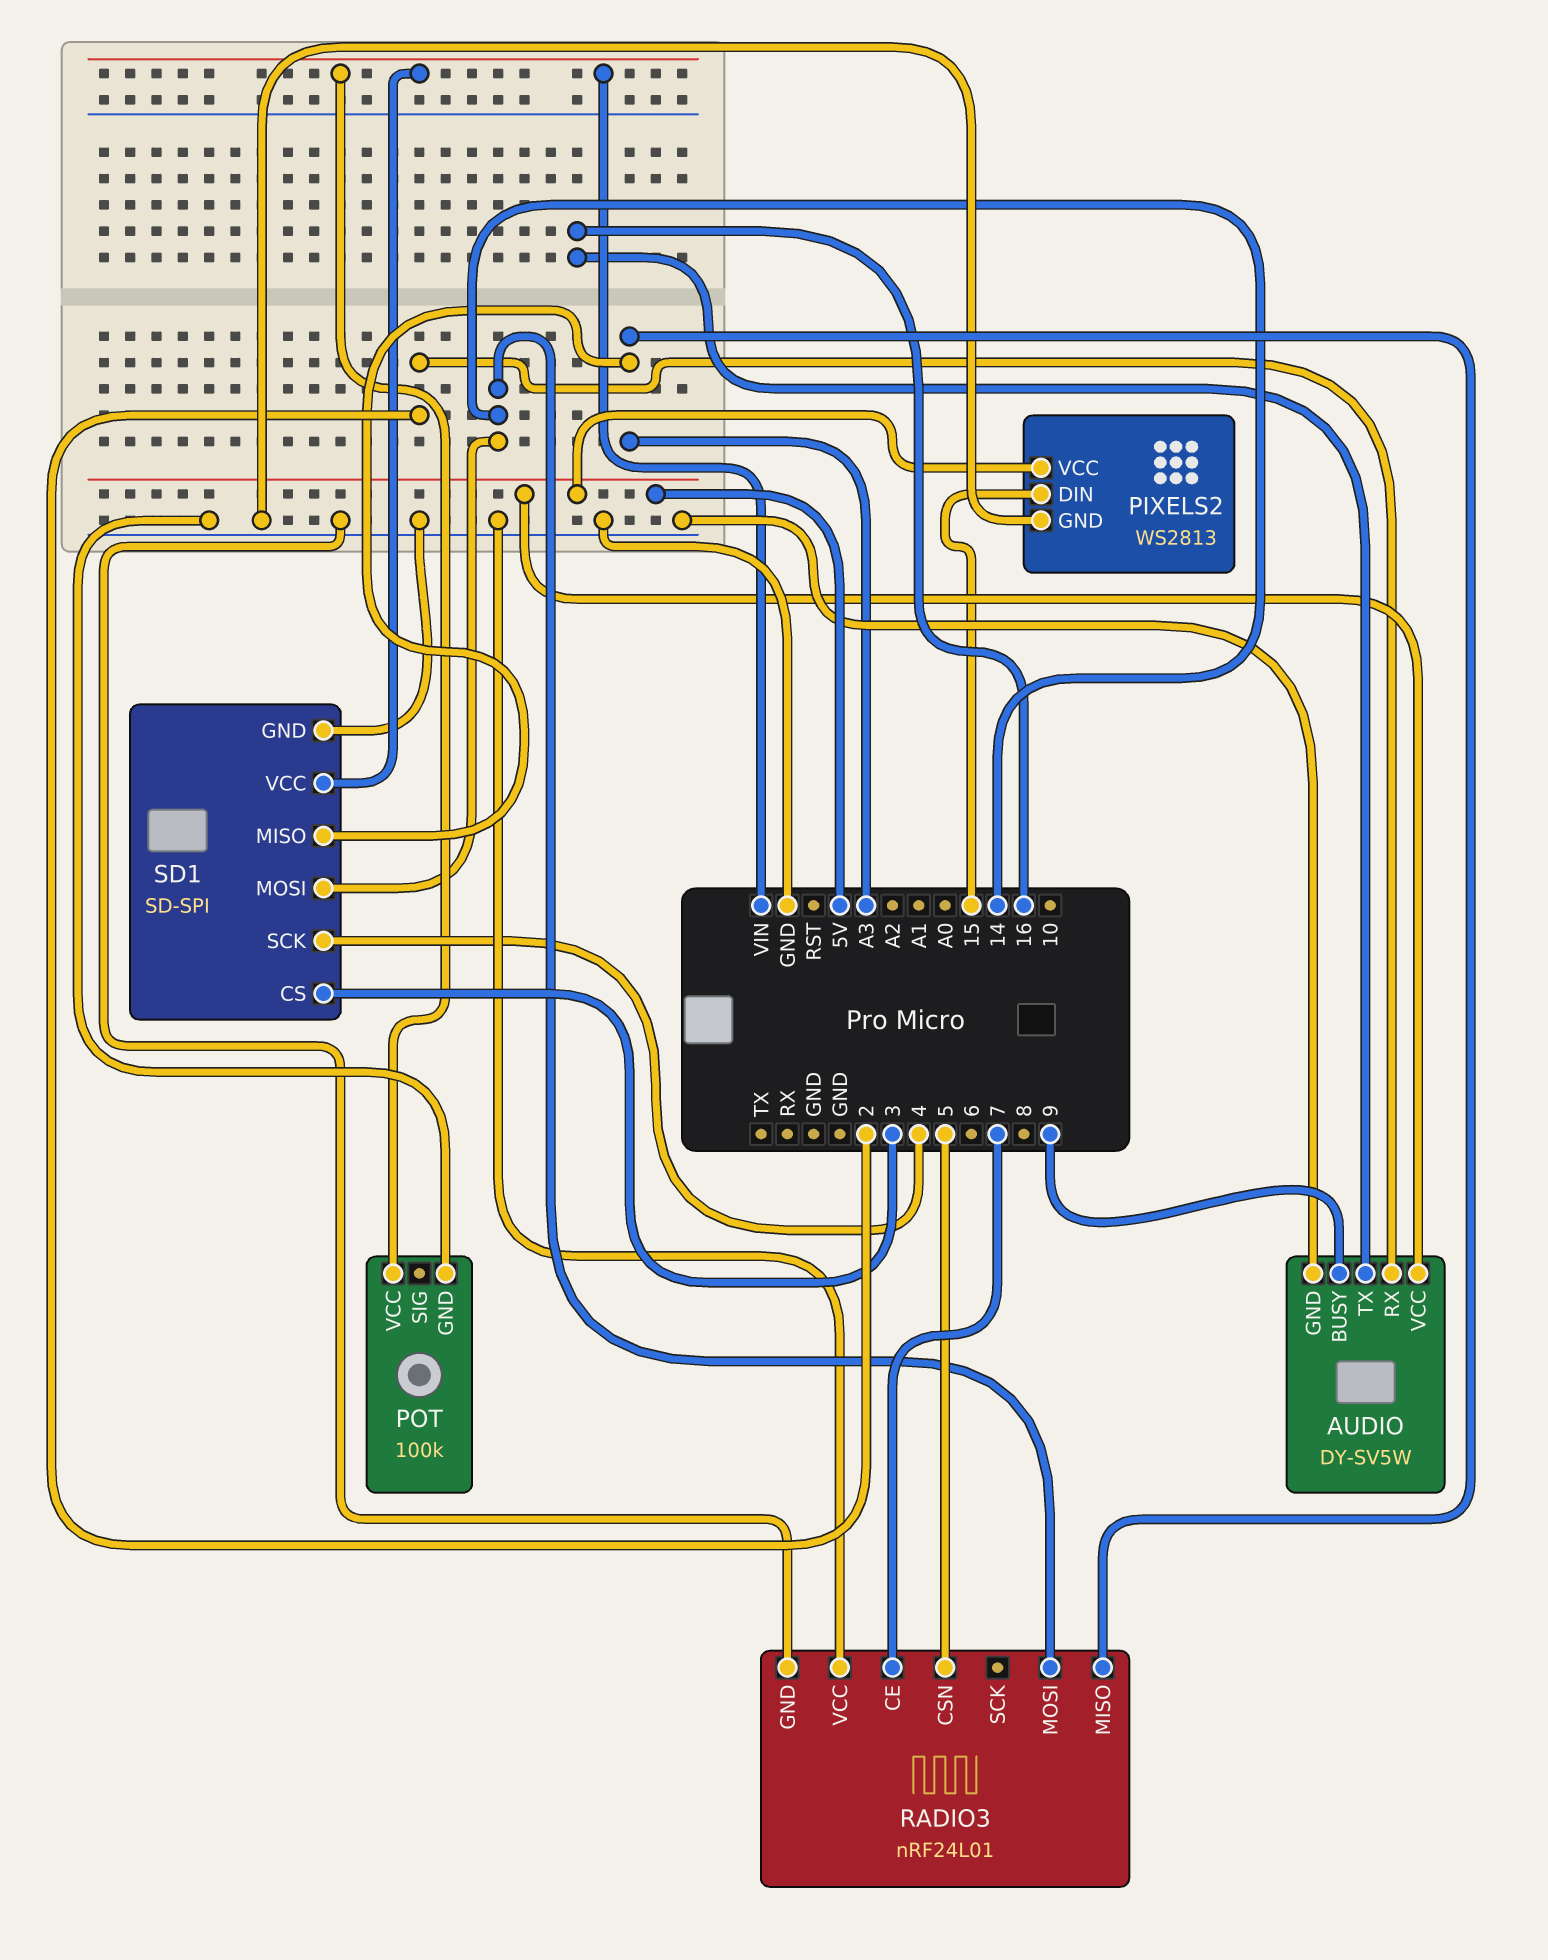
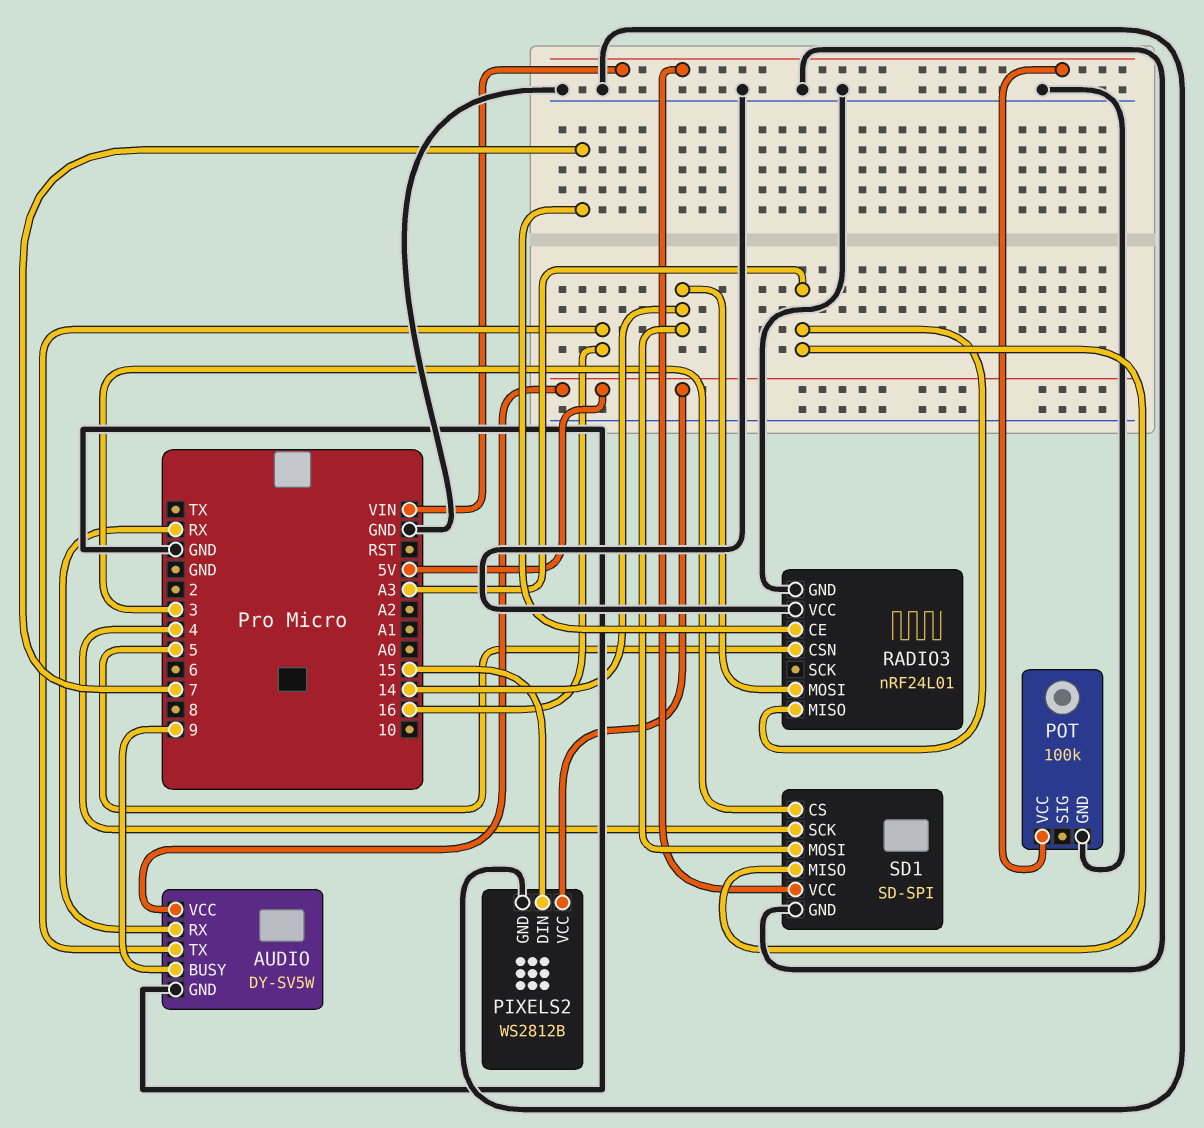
AUDIO pin RX: 2 -> RX
PIXELS2: WS2813 -> WS2812B

